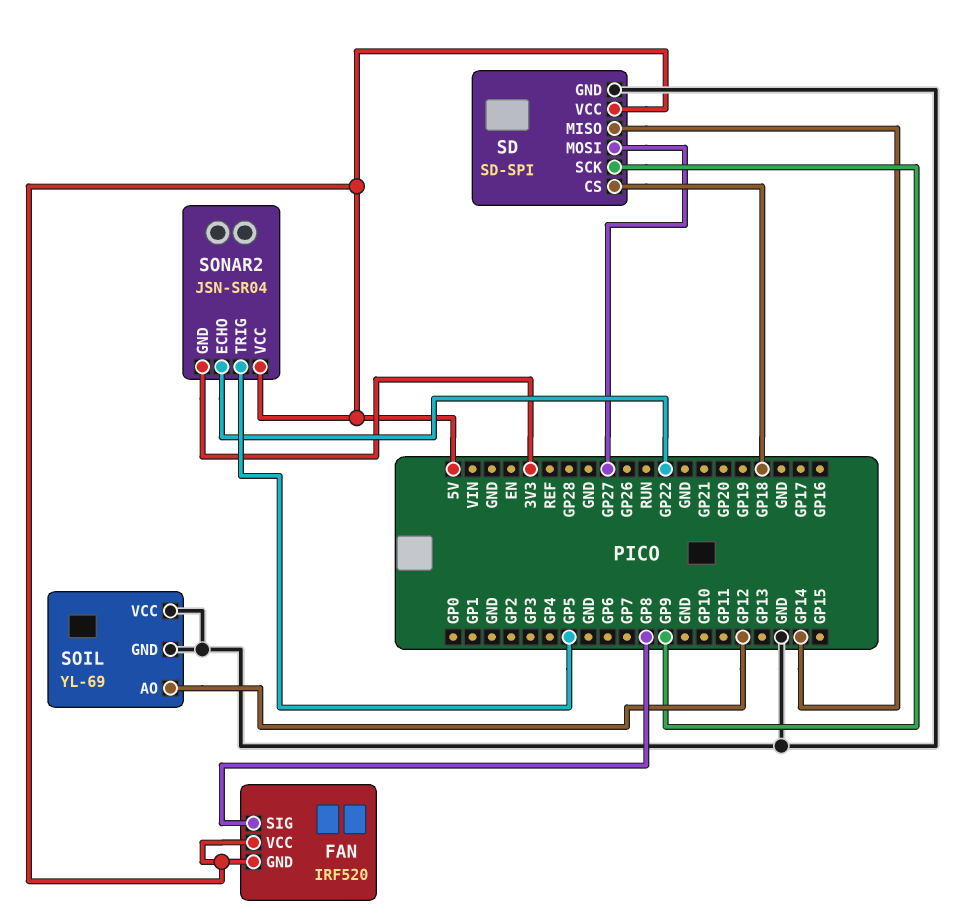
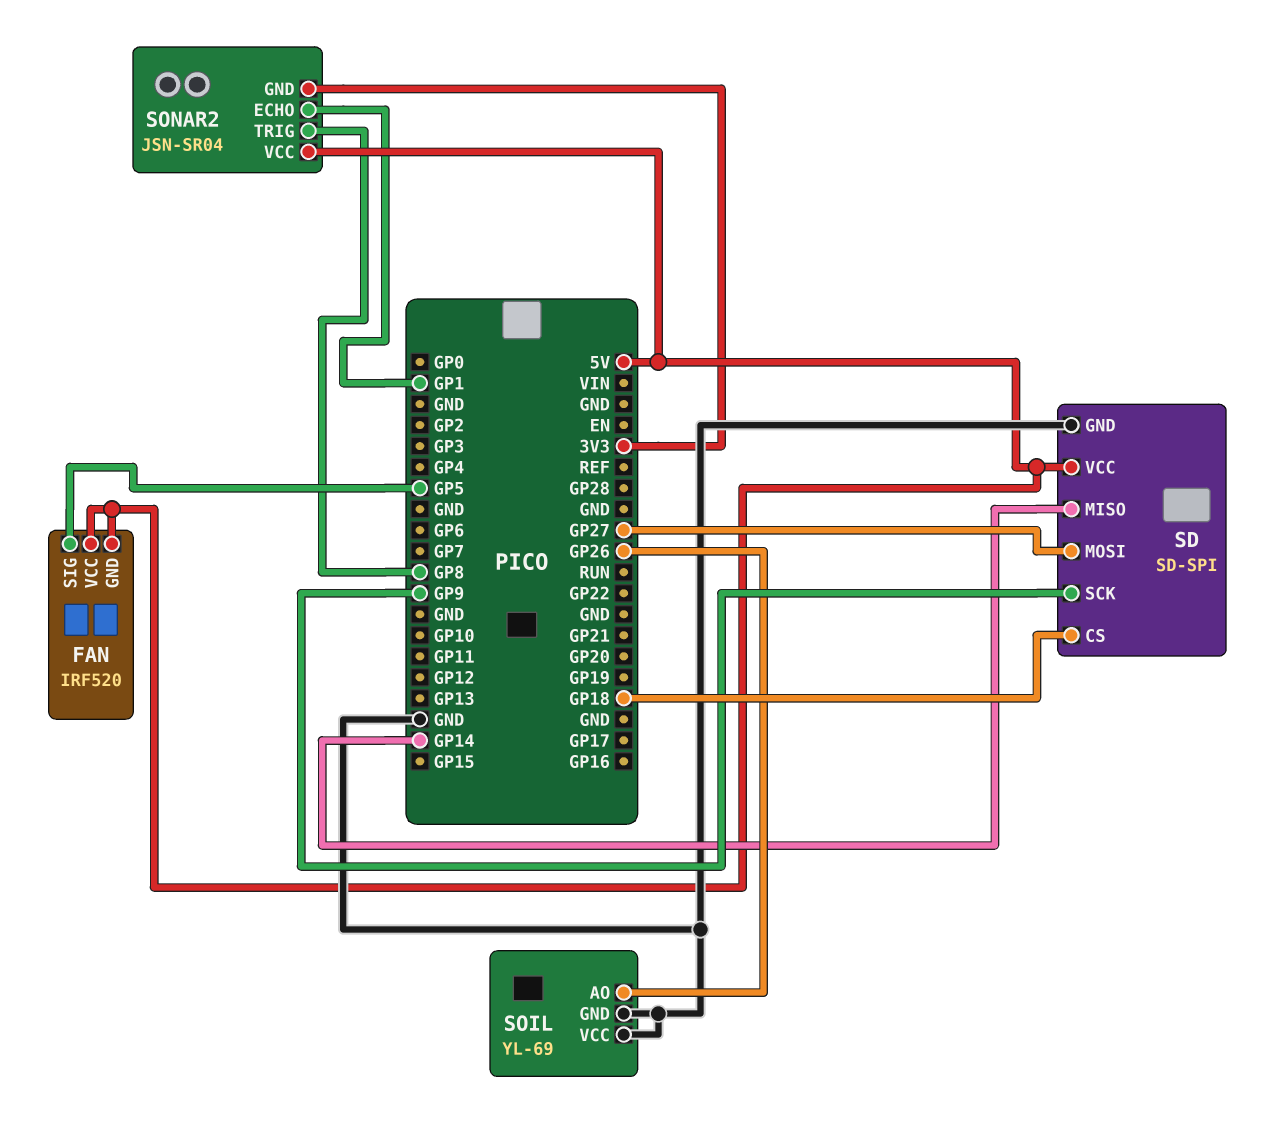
FAN pin SIG: GP8 -> GP5
SOIL pin AO: GP12 -> GP26
SONAR2 pin ECHO: GP22 -> GP1
SONAR2 pin TRIG: GP5 -> GP8

